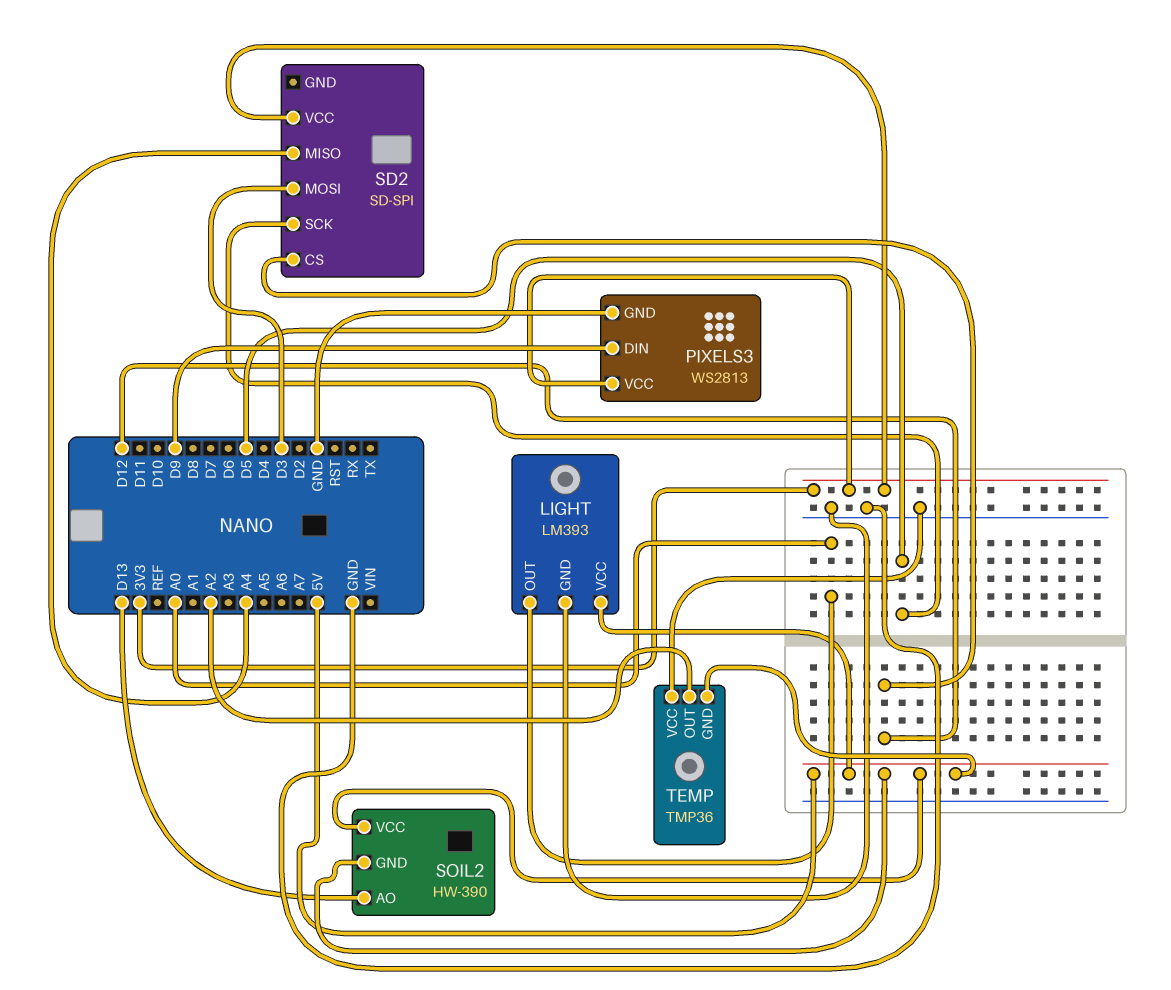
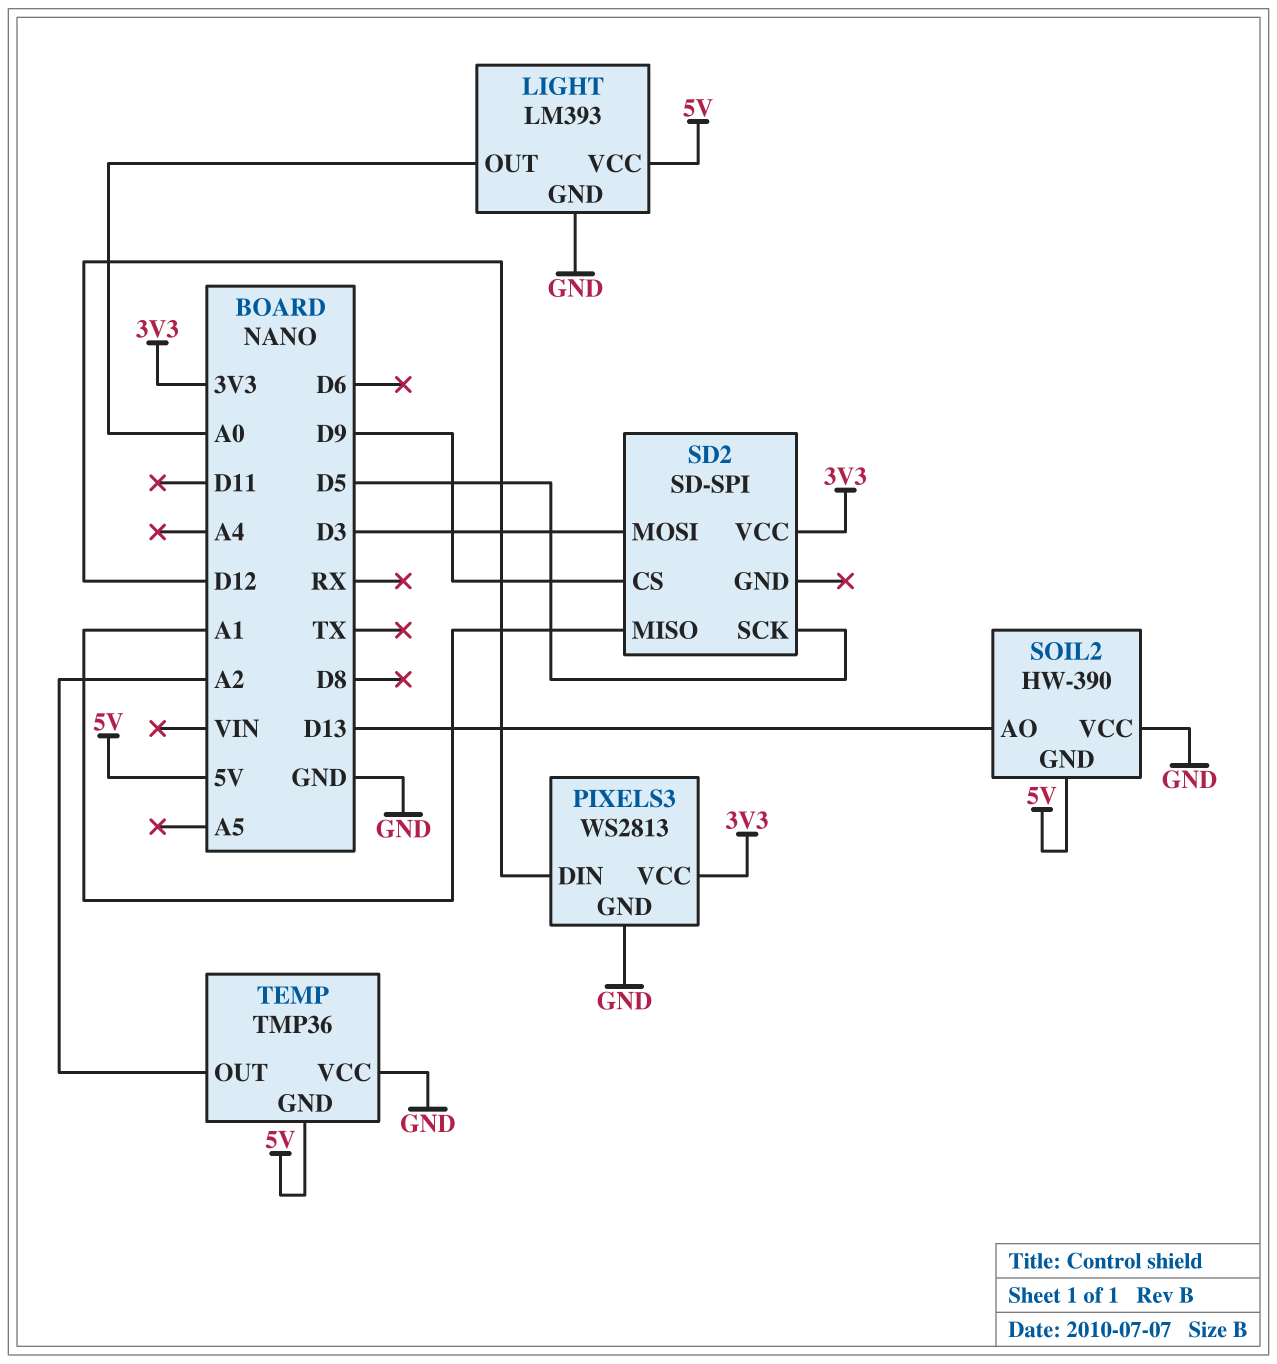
PIXELS3 pin DIN: D9 -> D12
SD2 pin CS: D12 -> D9
SD2 pin MISO: A4 -> A1
SOIL2 pin VCC: 5V -> GND

